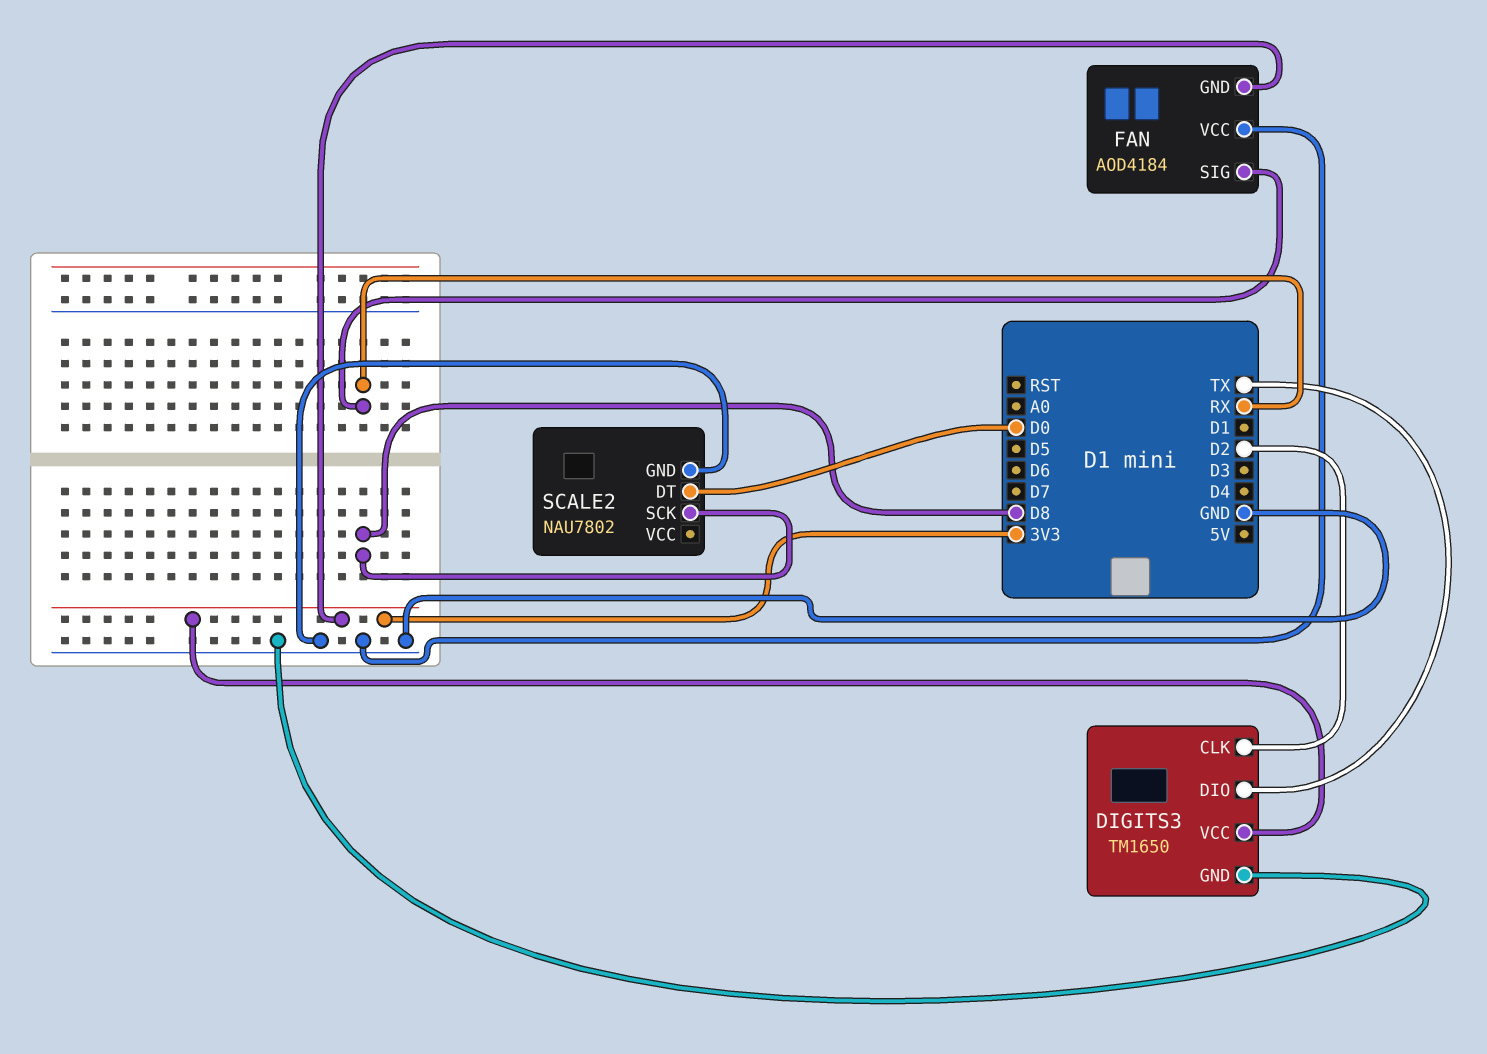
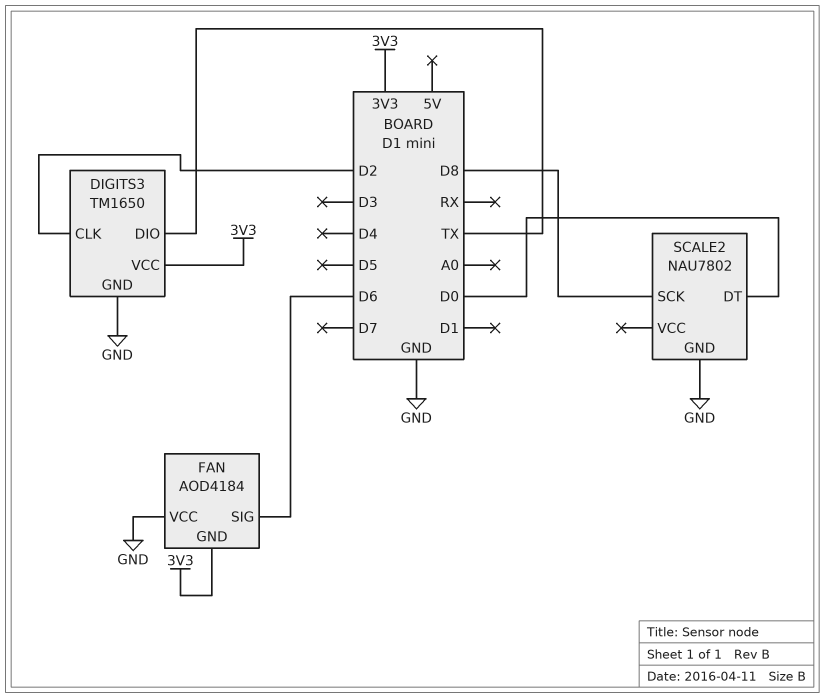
FAN pin SIG: RX -> D6

